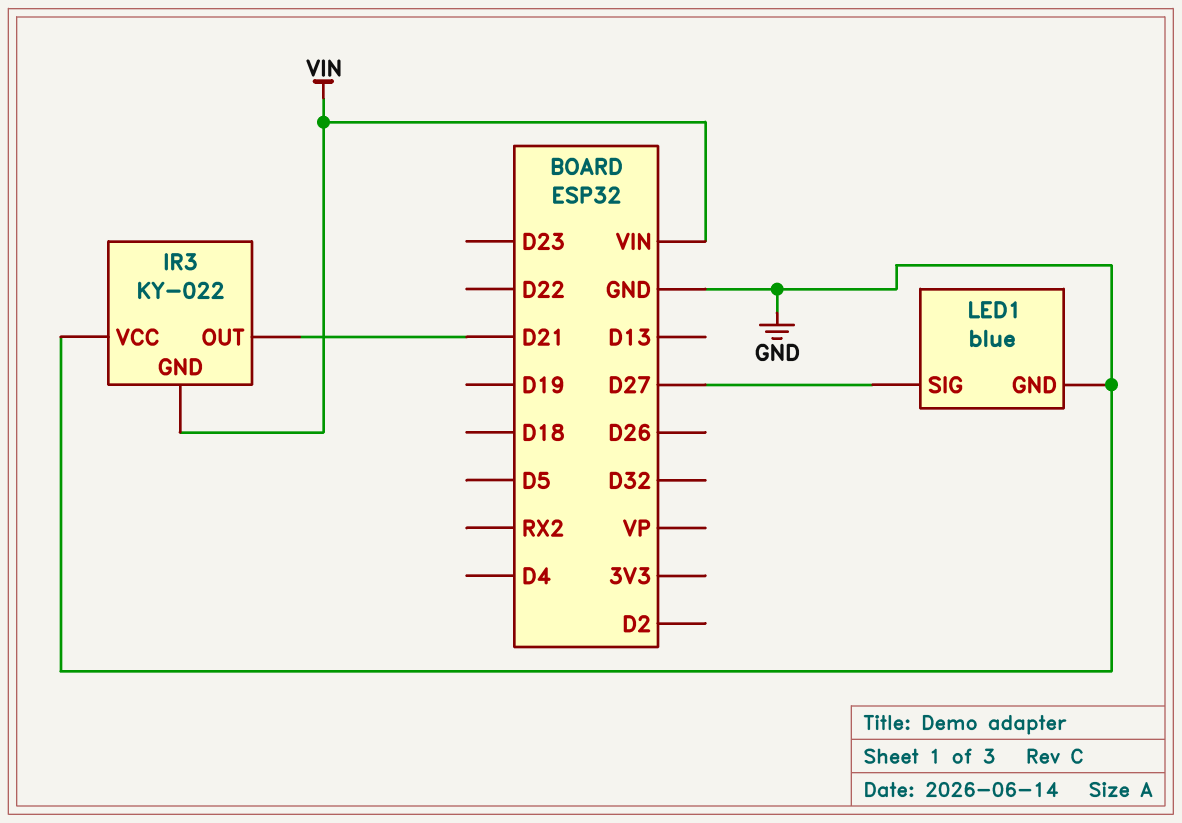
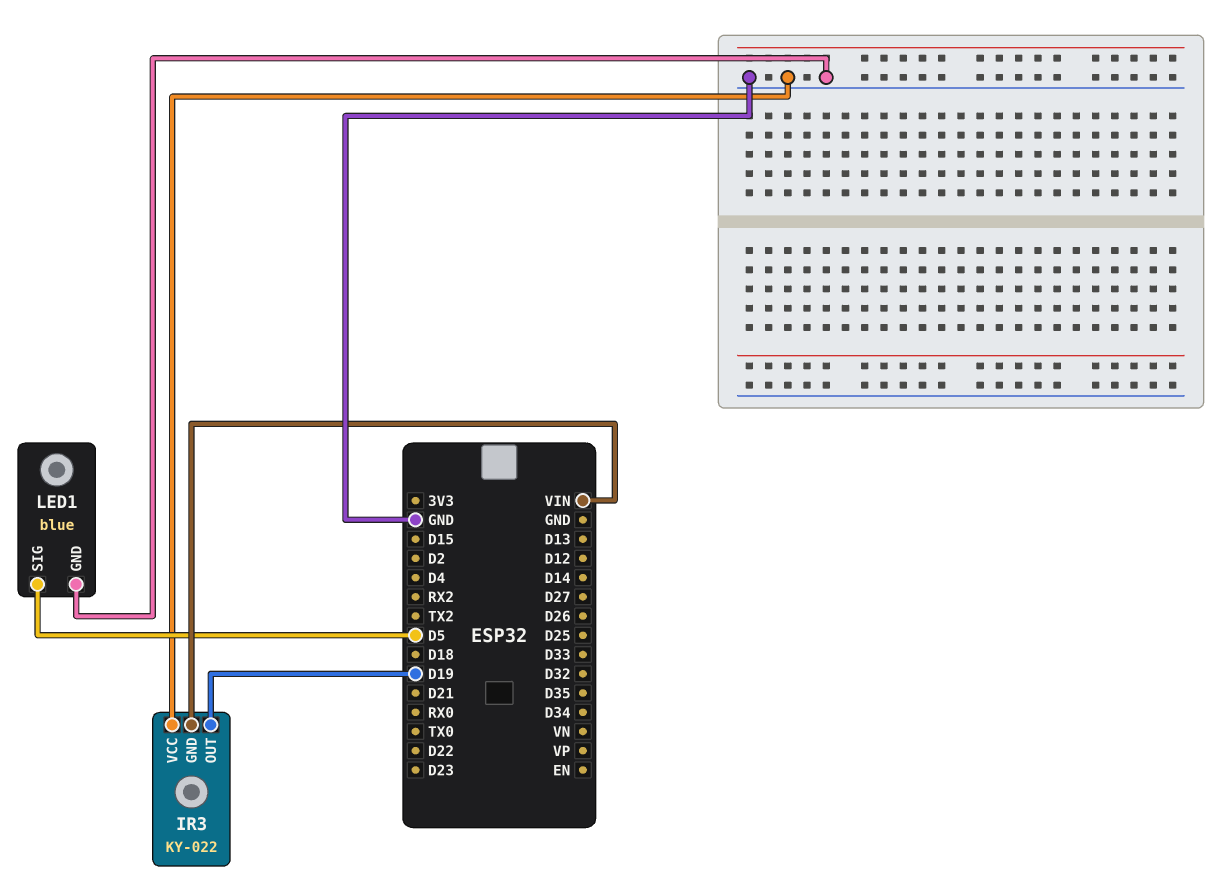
IR3 pin OUT: D21 -> D19
LED1 pin SIG: D27 -> D5

